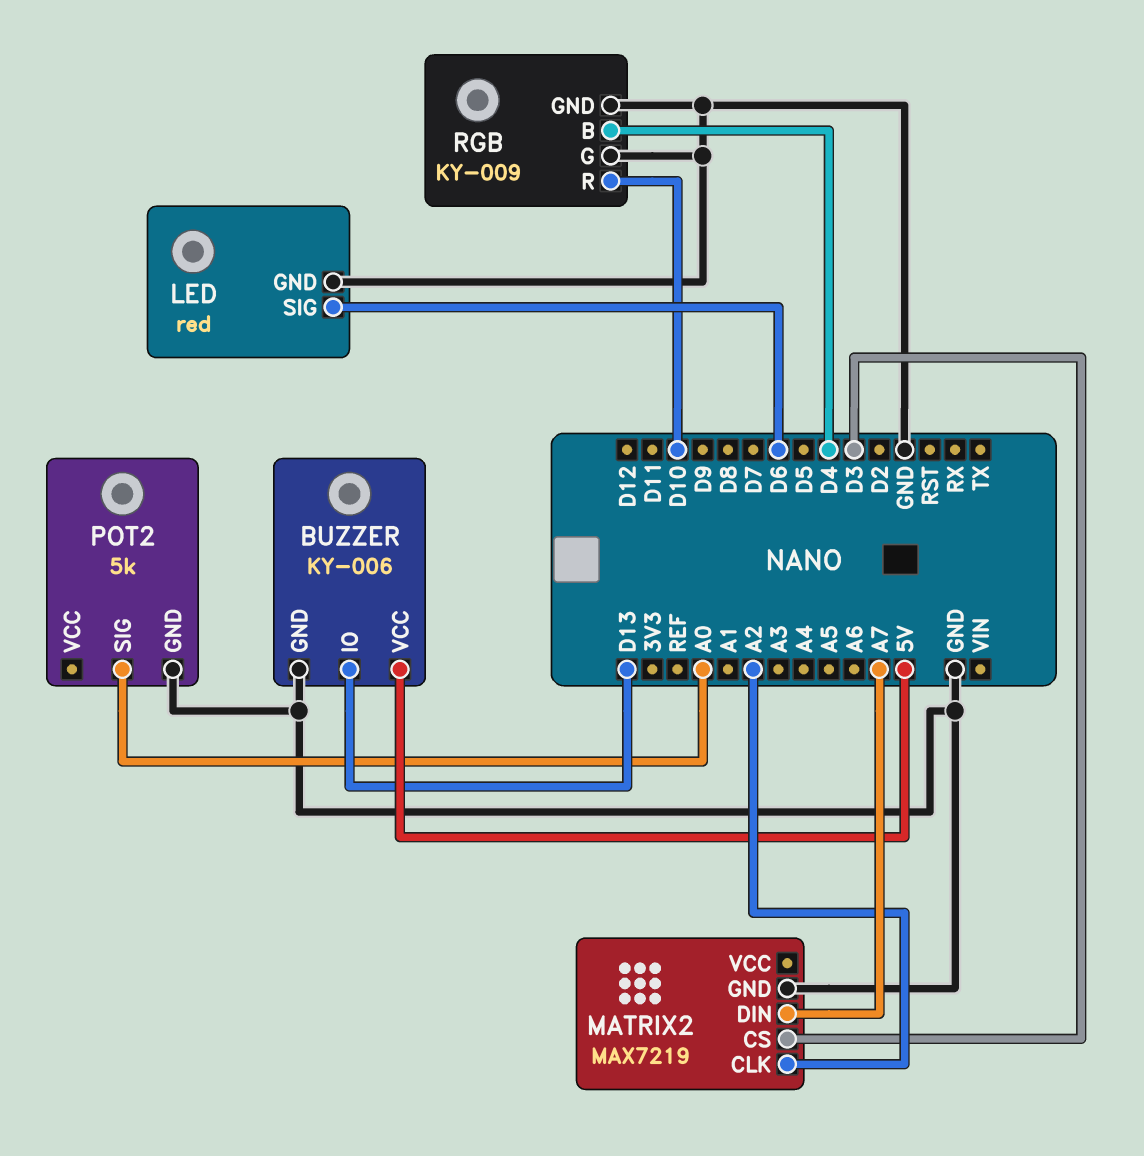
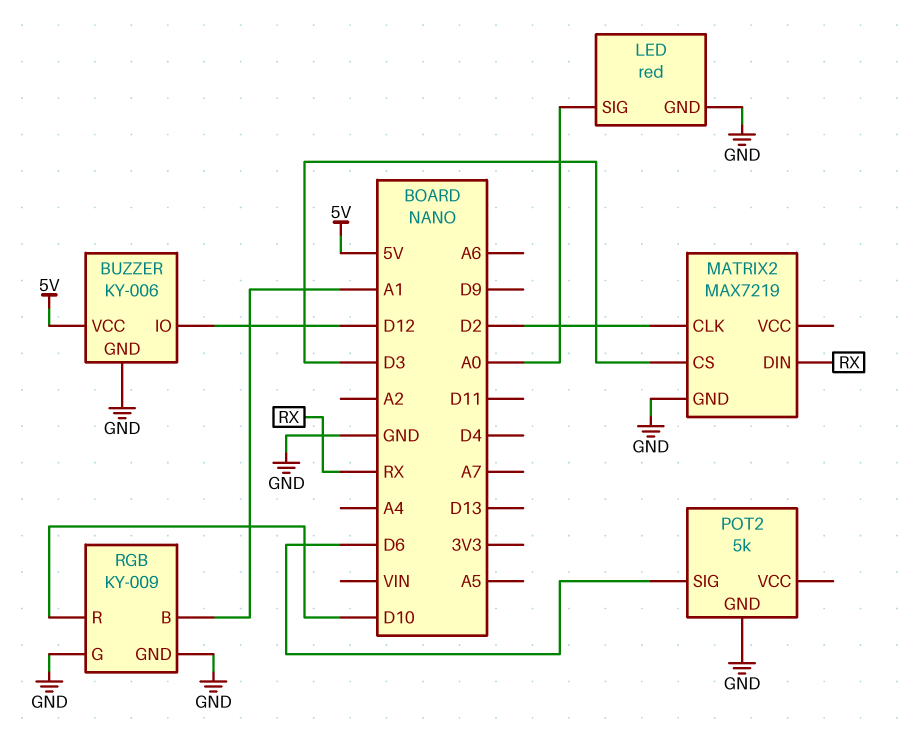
BUZZER pin IO: D13 -> D12
LED pin SIG: D6 -> A0
MATRIX2 pin CLK: A2 -> D2
MATRIX2 pin DIN: A7 -> RX
POT2 pin SIG: A0 -> D6
RGB pin B: D4 -> A1

